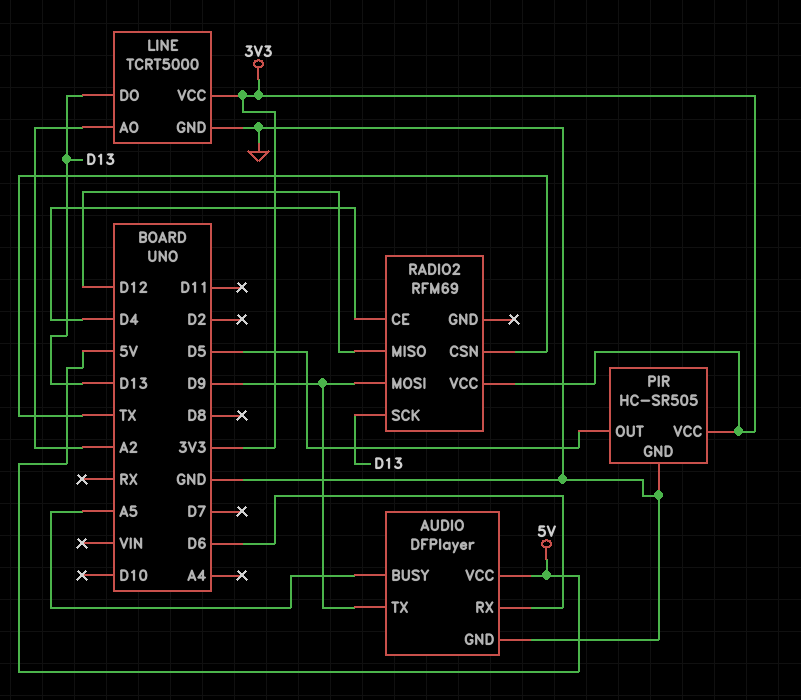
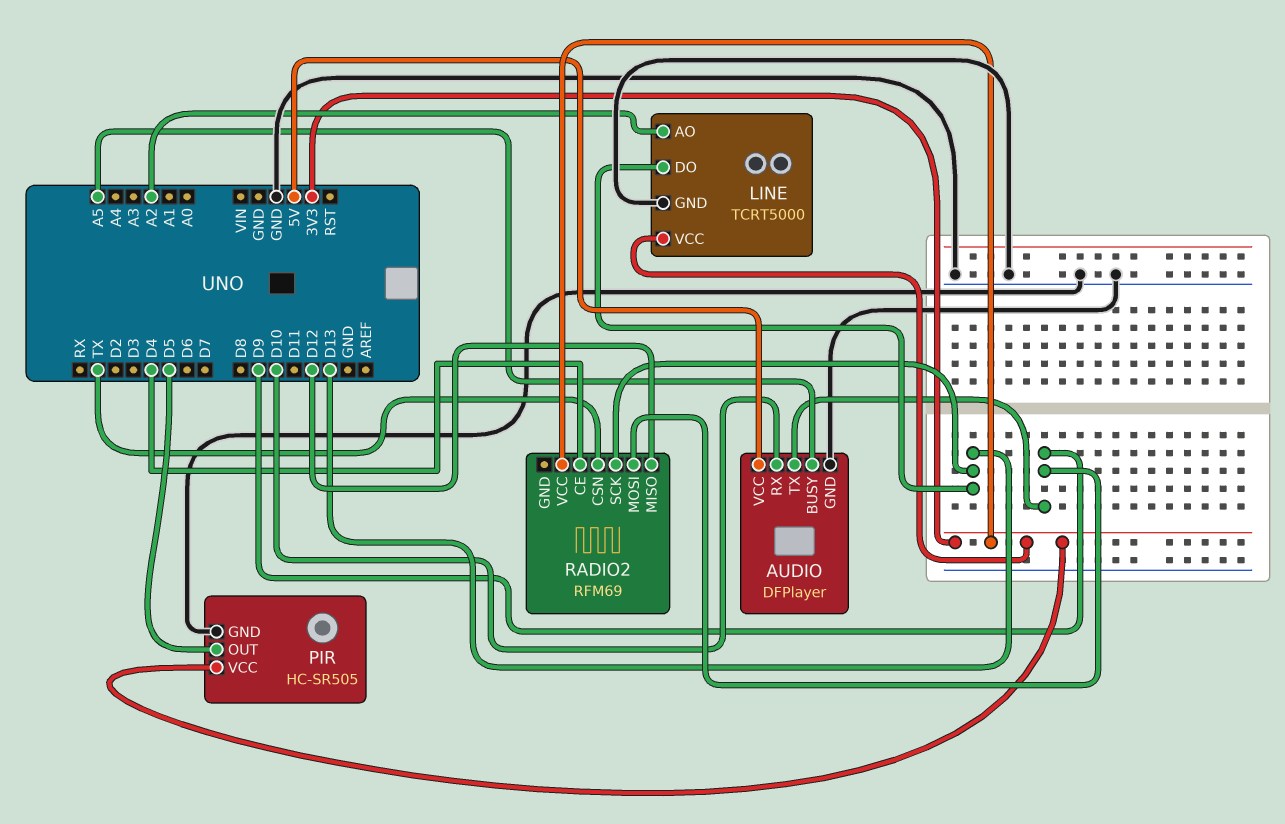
AUDIO pin RX: D6 -> D10

